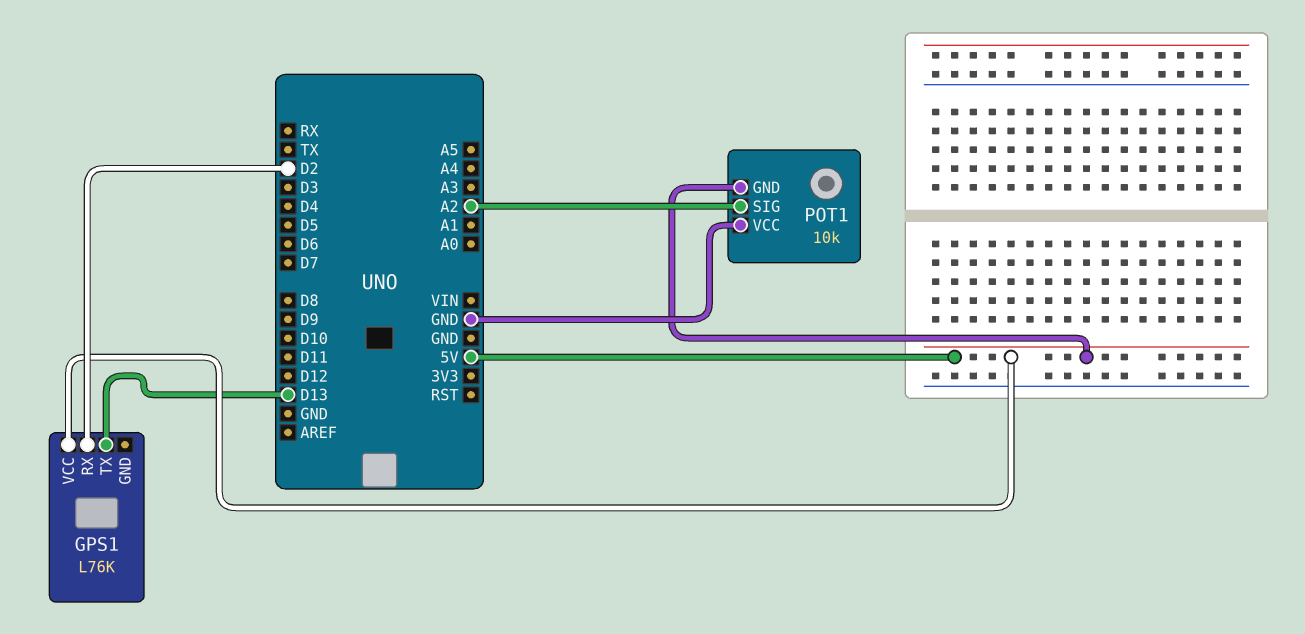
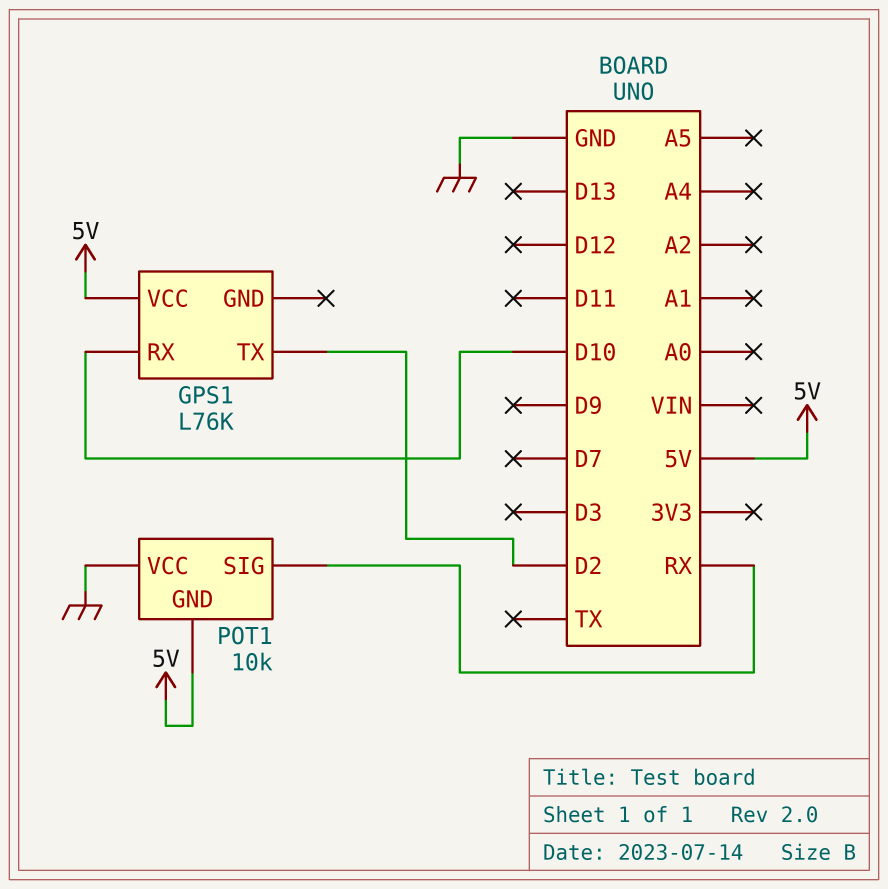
GPS1 pin RX: D2 -> D10
GPS1 pin TX: D13 -> D2
POT1 pin SIG: A2 -> RX

